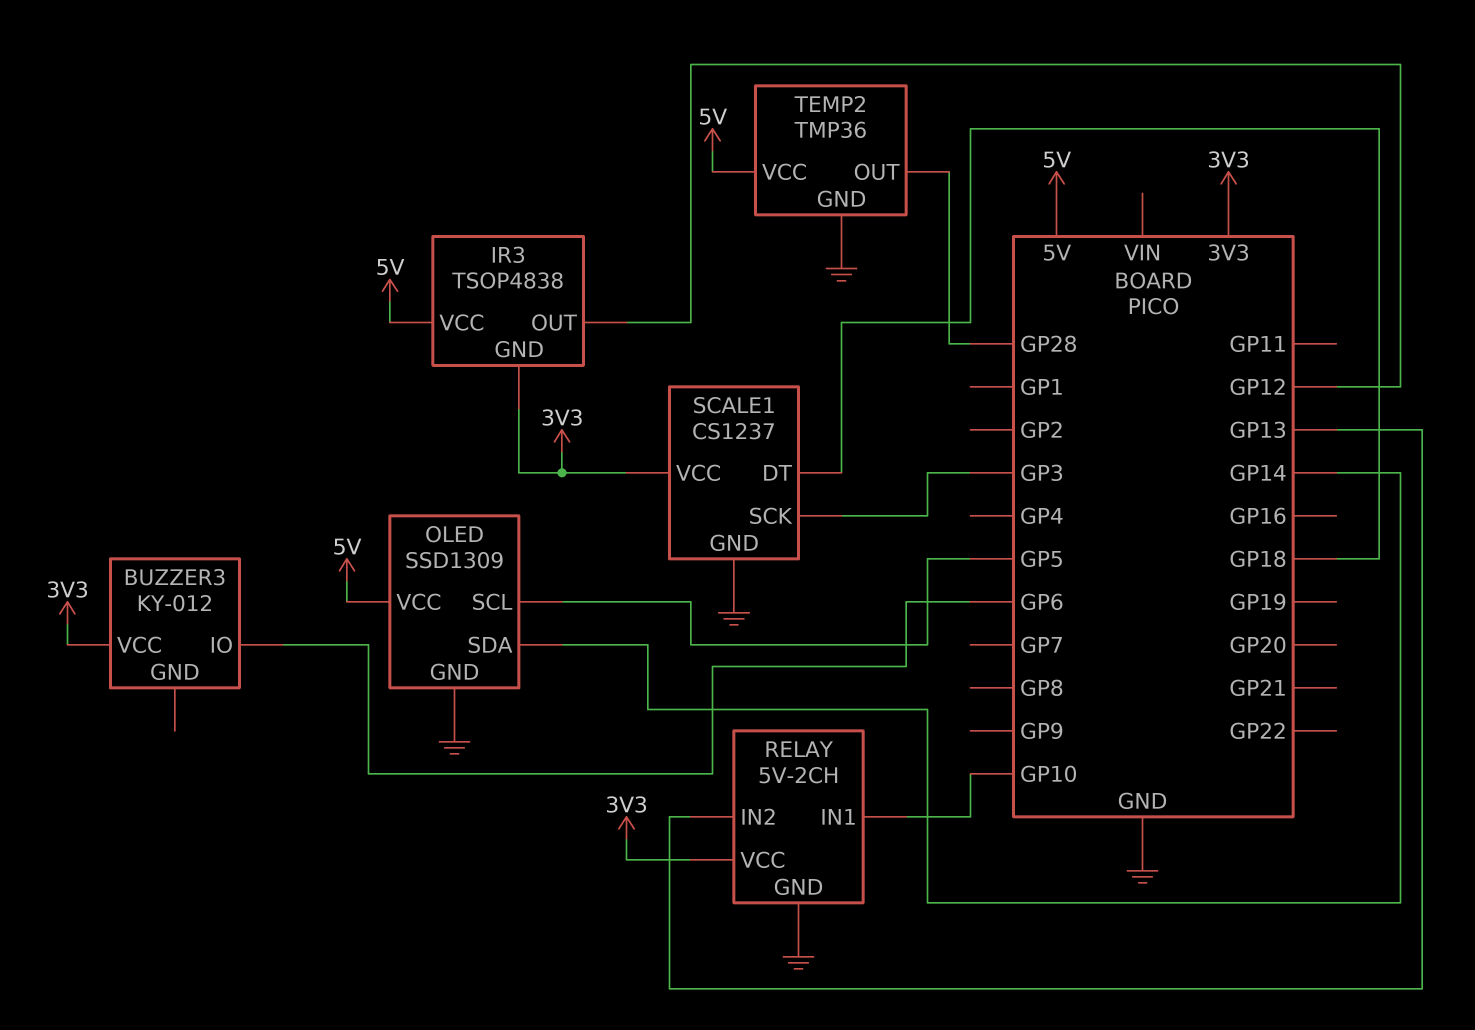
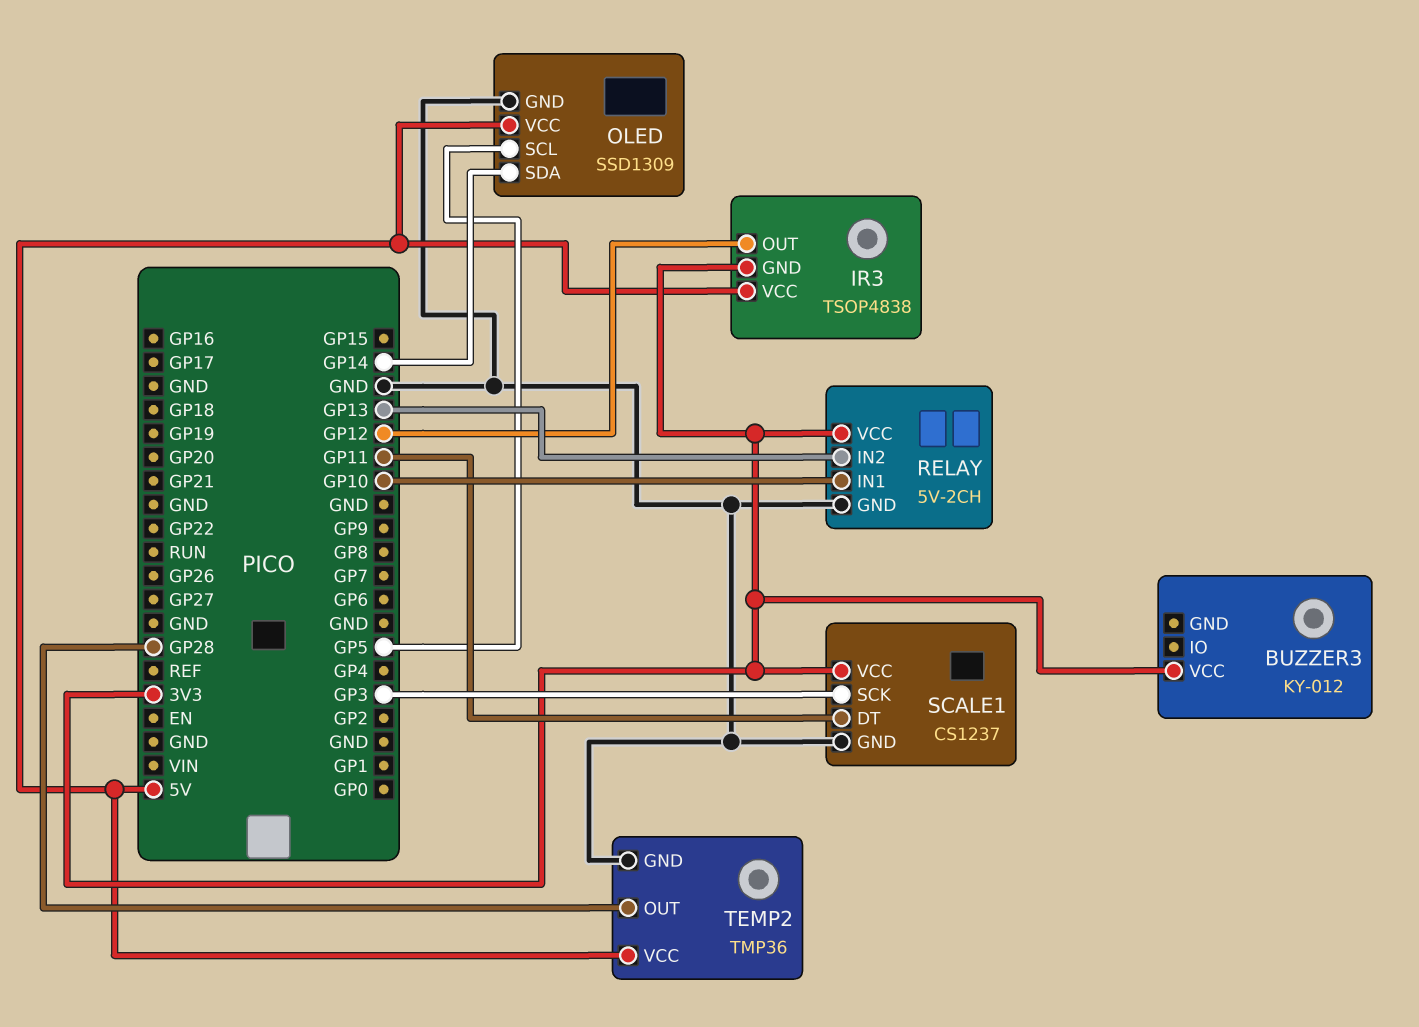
BUZZER3 pin IO: GP6 -> none
SCALE1 pin DT: GP18 -> GP11

